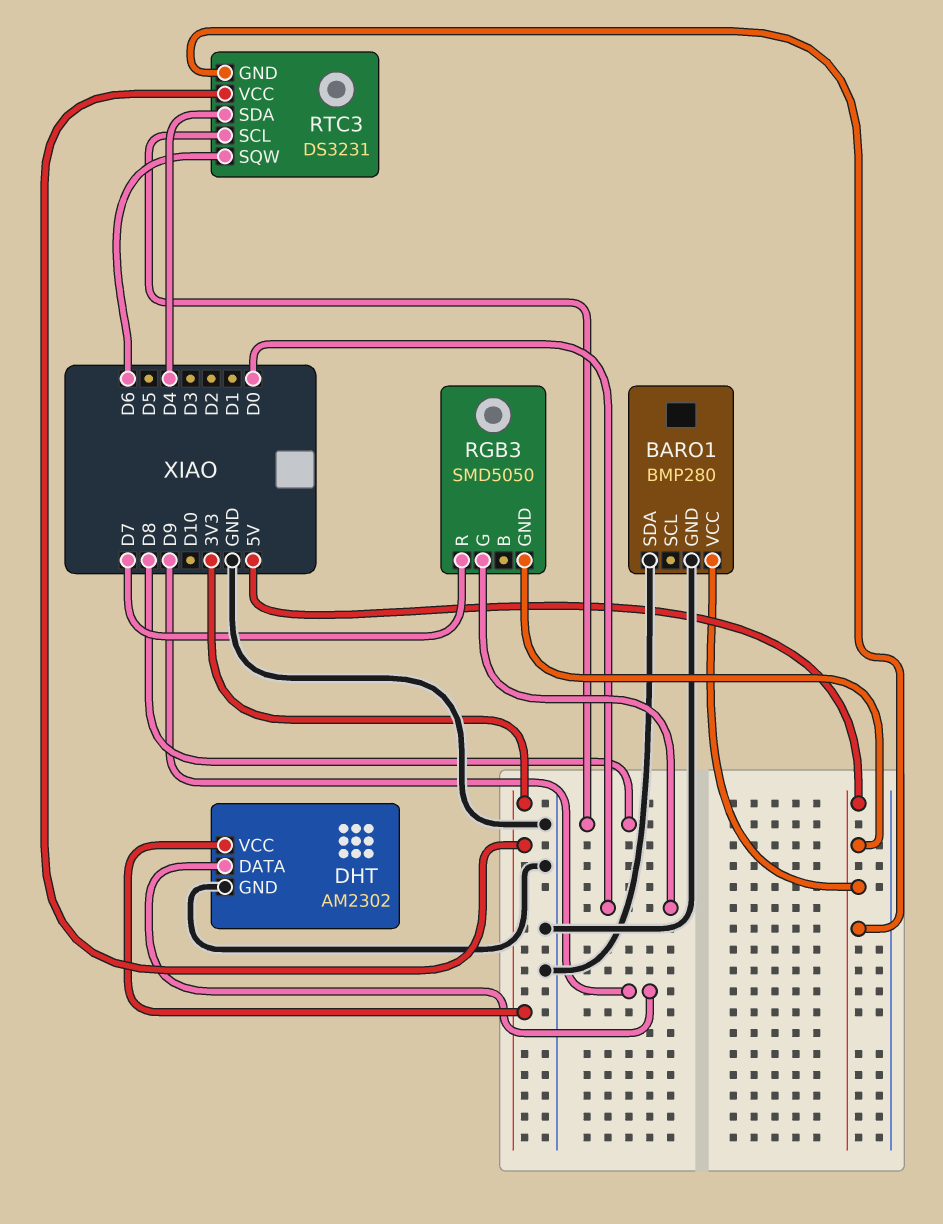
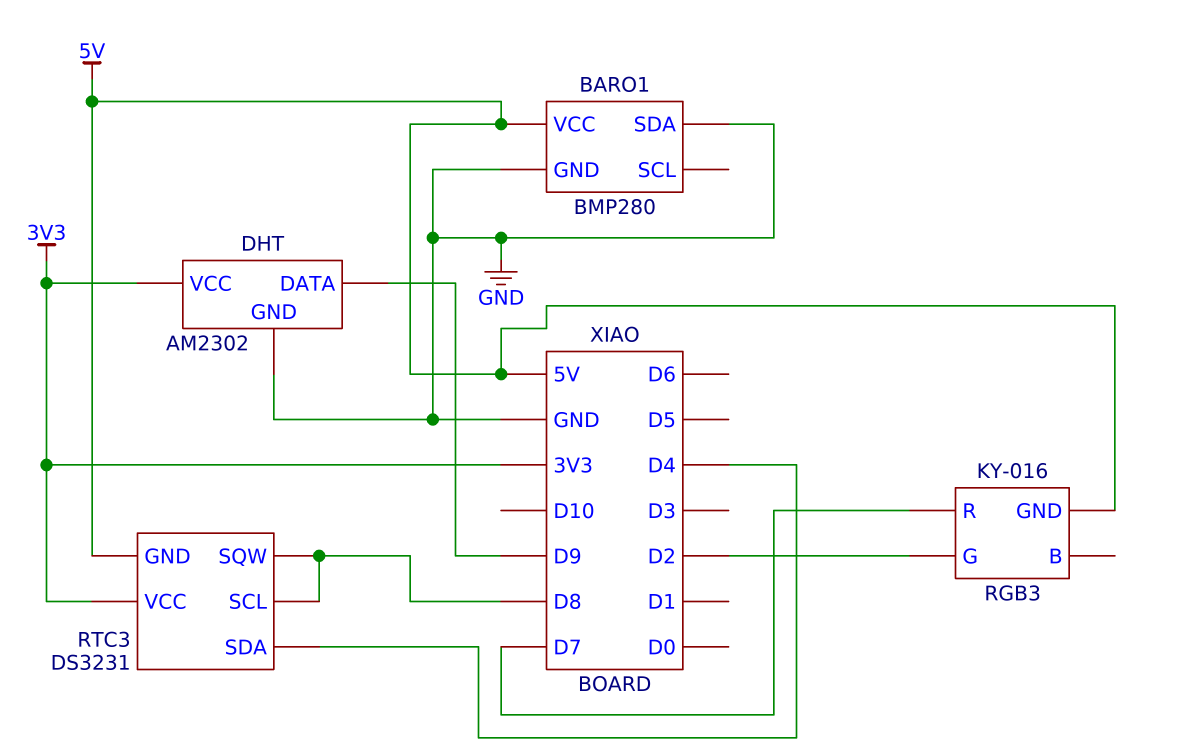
RGB3: SMD5050 -> KY-016
RGB3 pin G: D0 -> D2
RTC3 pin SQW: D6 -> D8

